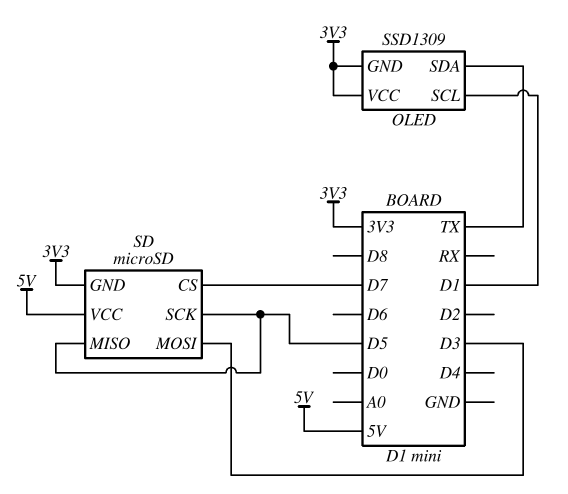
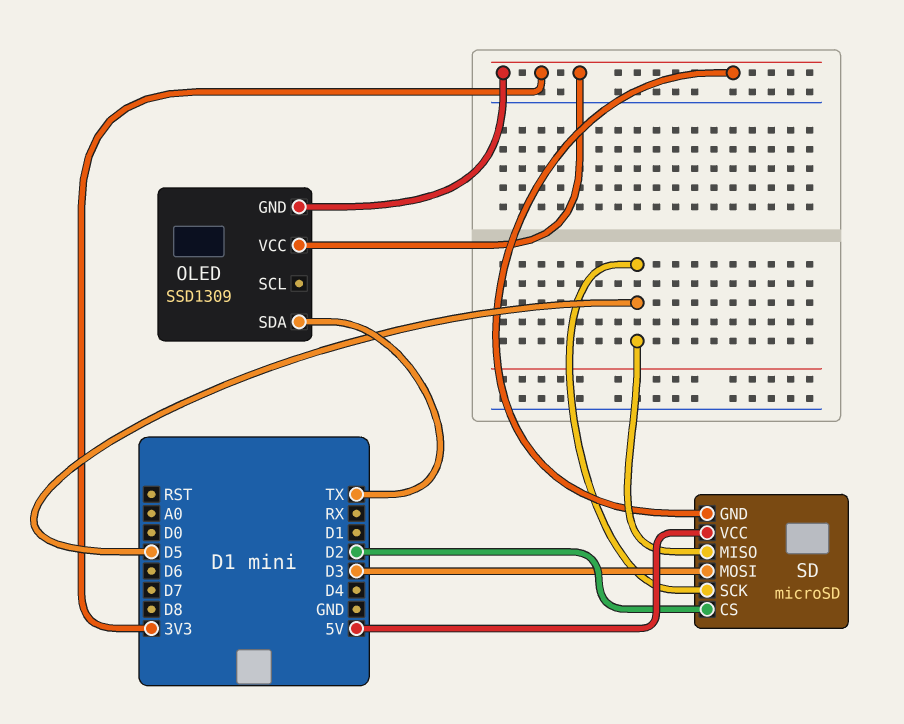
OLED pin SCL: D1 -> none
SD pin CS: D7 -> D2

